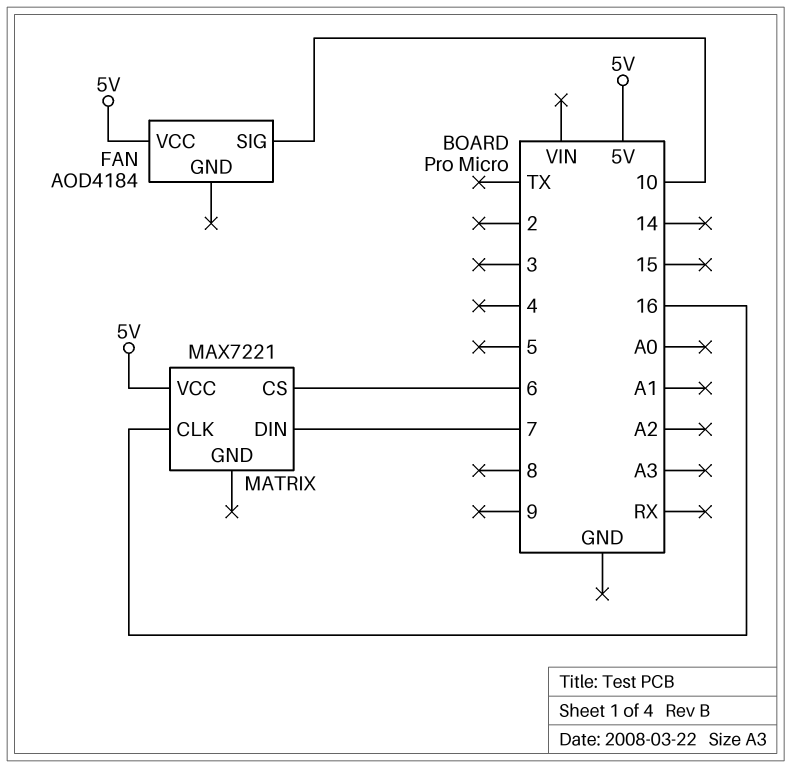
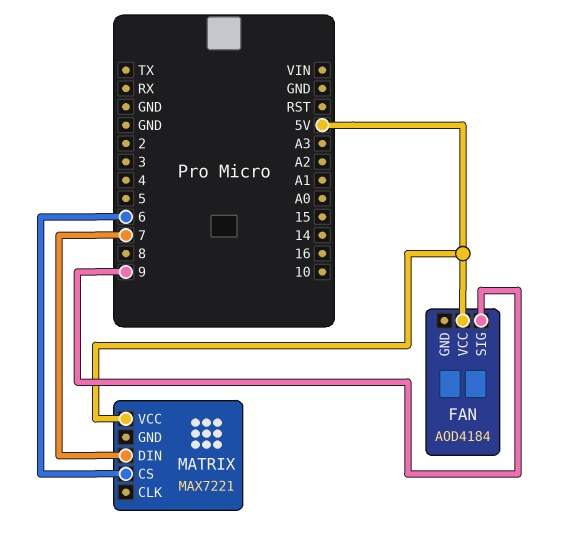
FAN pin SIG: 10 -> 9
MATRIX pin CLK: 16 -> none

